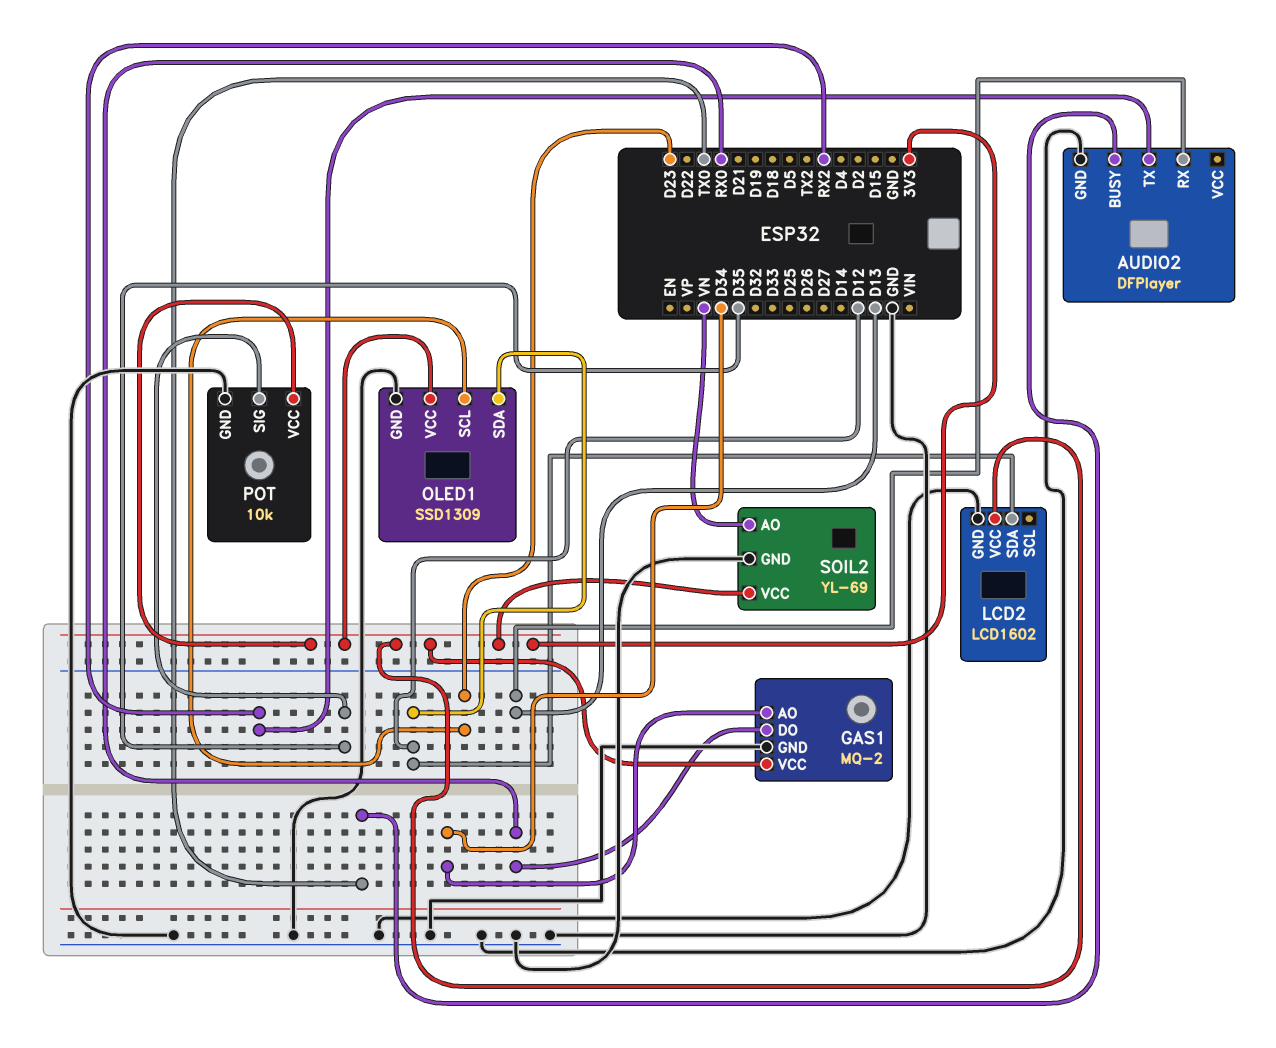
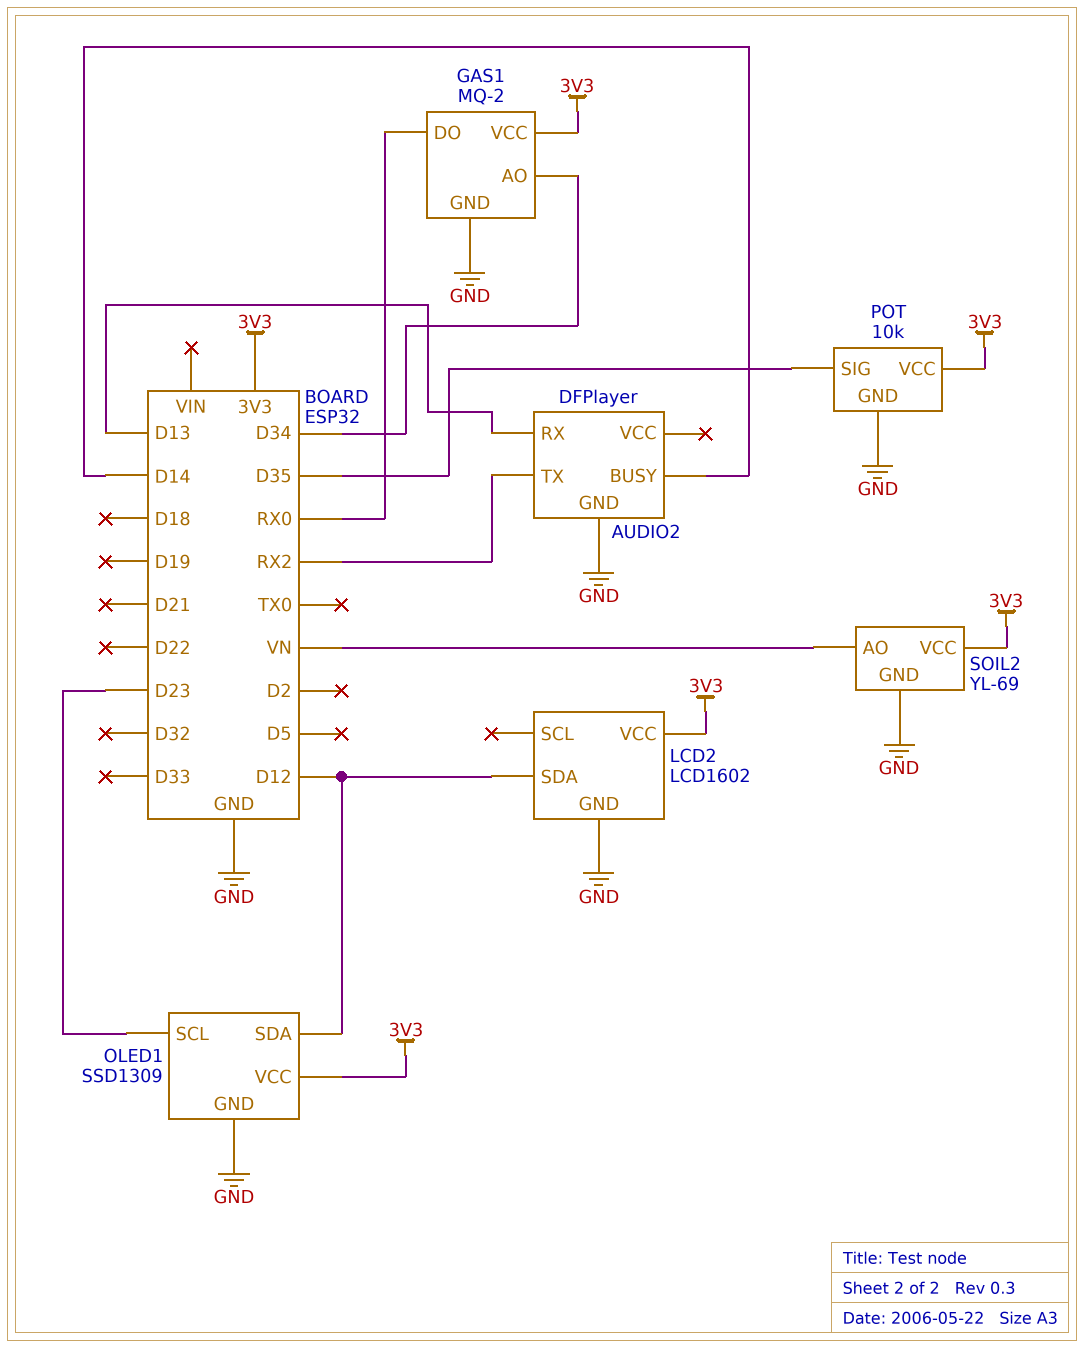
AUDIO2 pin BUSY: TX0 -> D14

